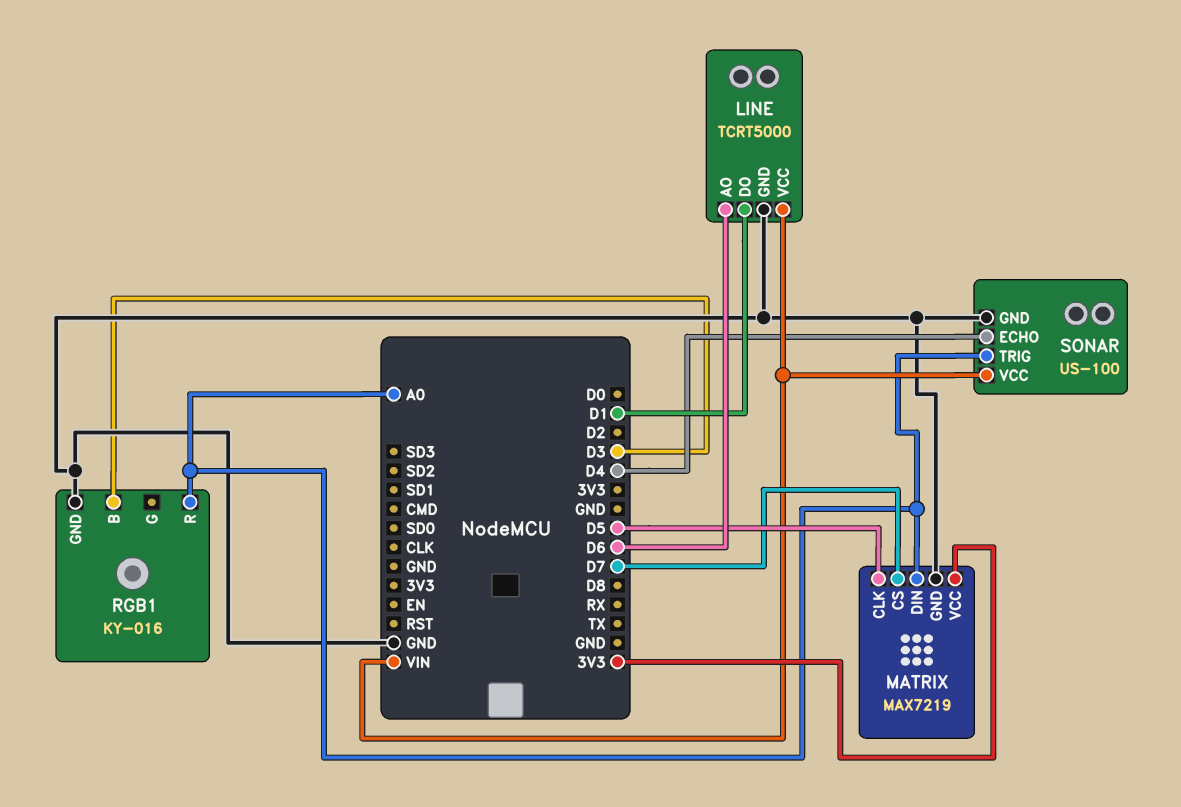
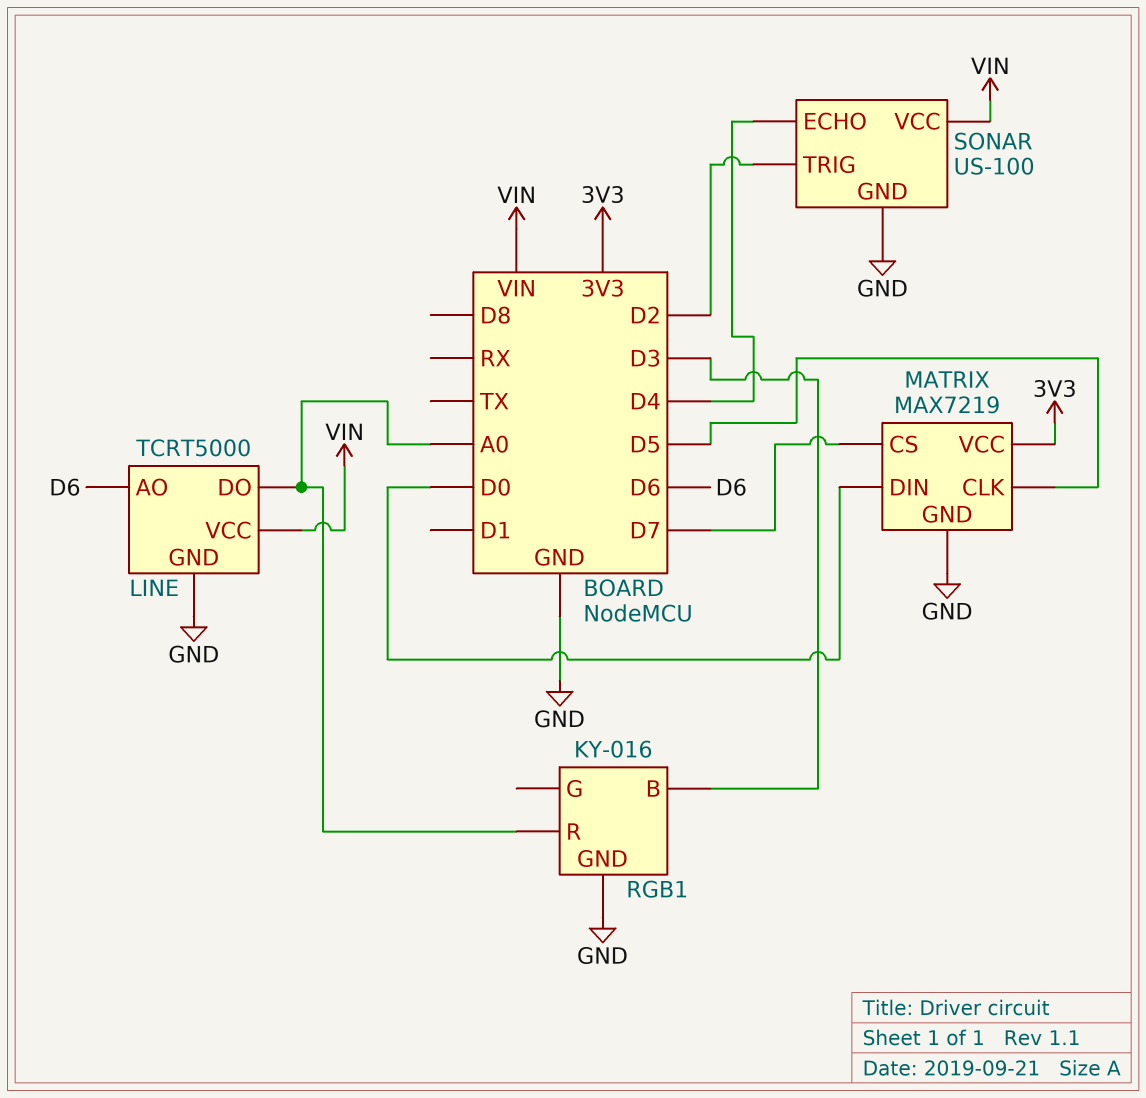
LINE pin DO: D1 -> A0
MATRIX pin DIN: A0 -> D0
SONAR pin TRIG: A0 -> D2

